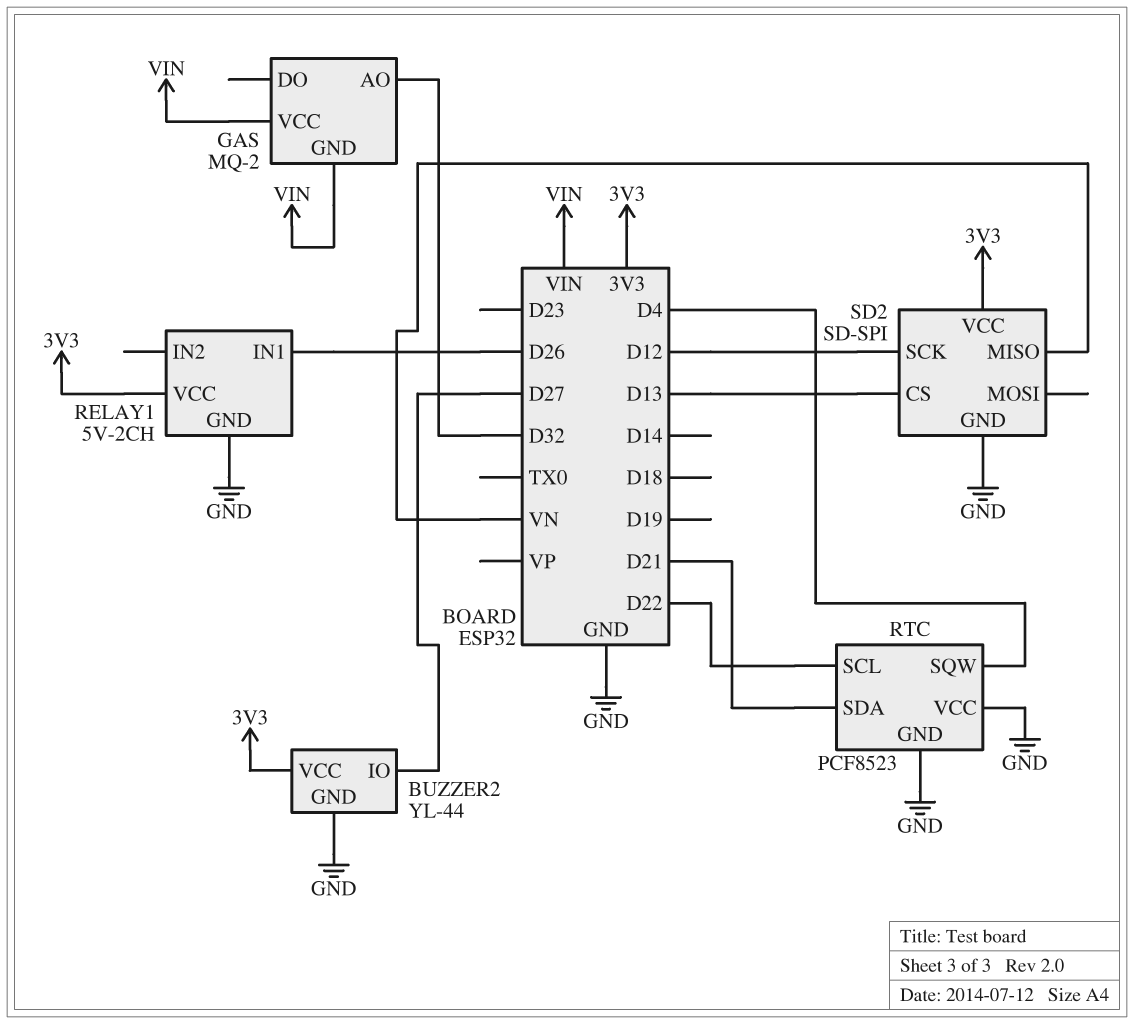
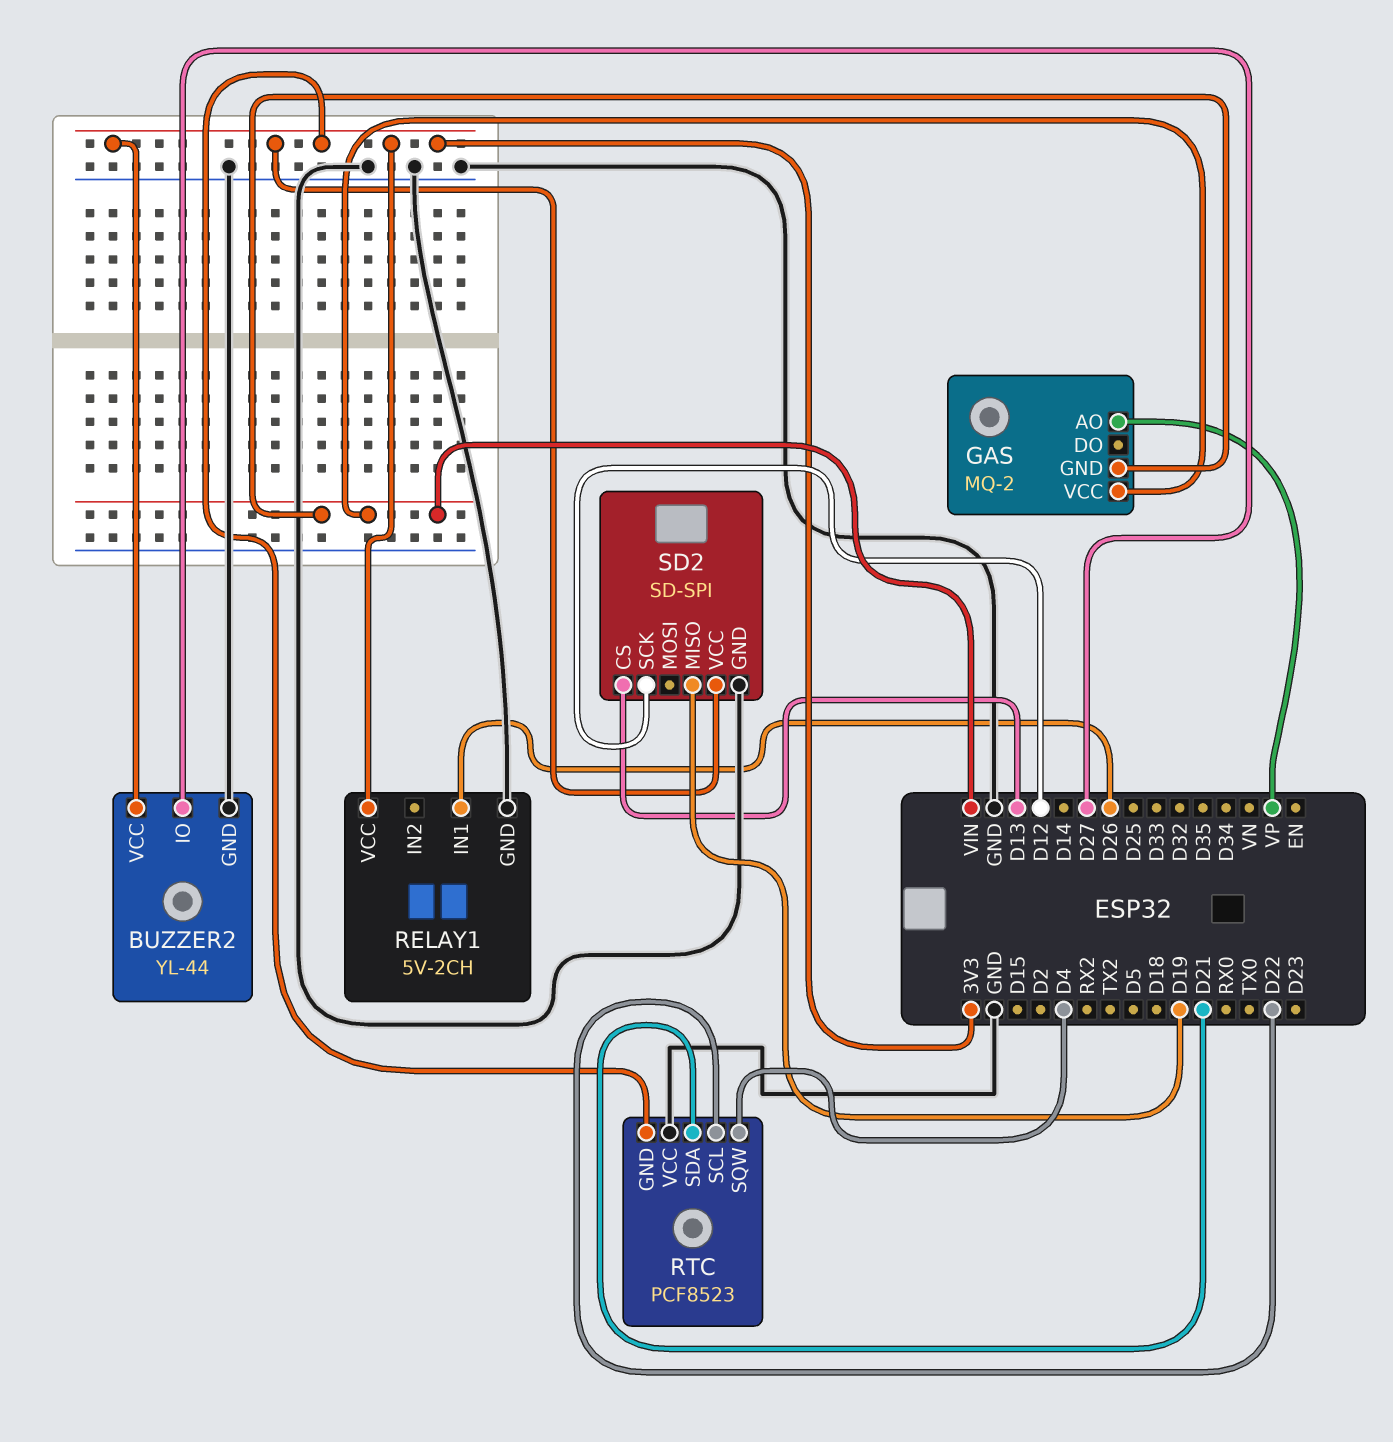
GAS pin AO: D32 -> VP
RTC pin GND: GND -> 3V3
SD2 pin MISO: VN -> D19

